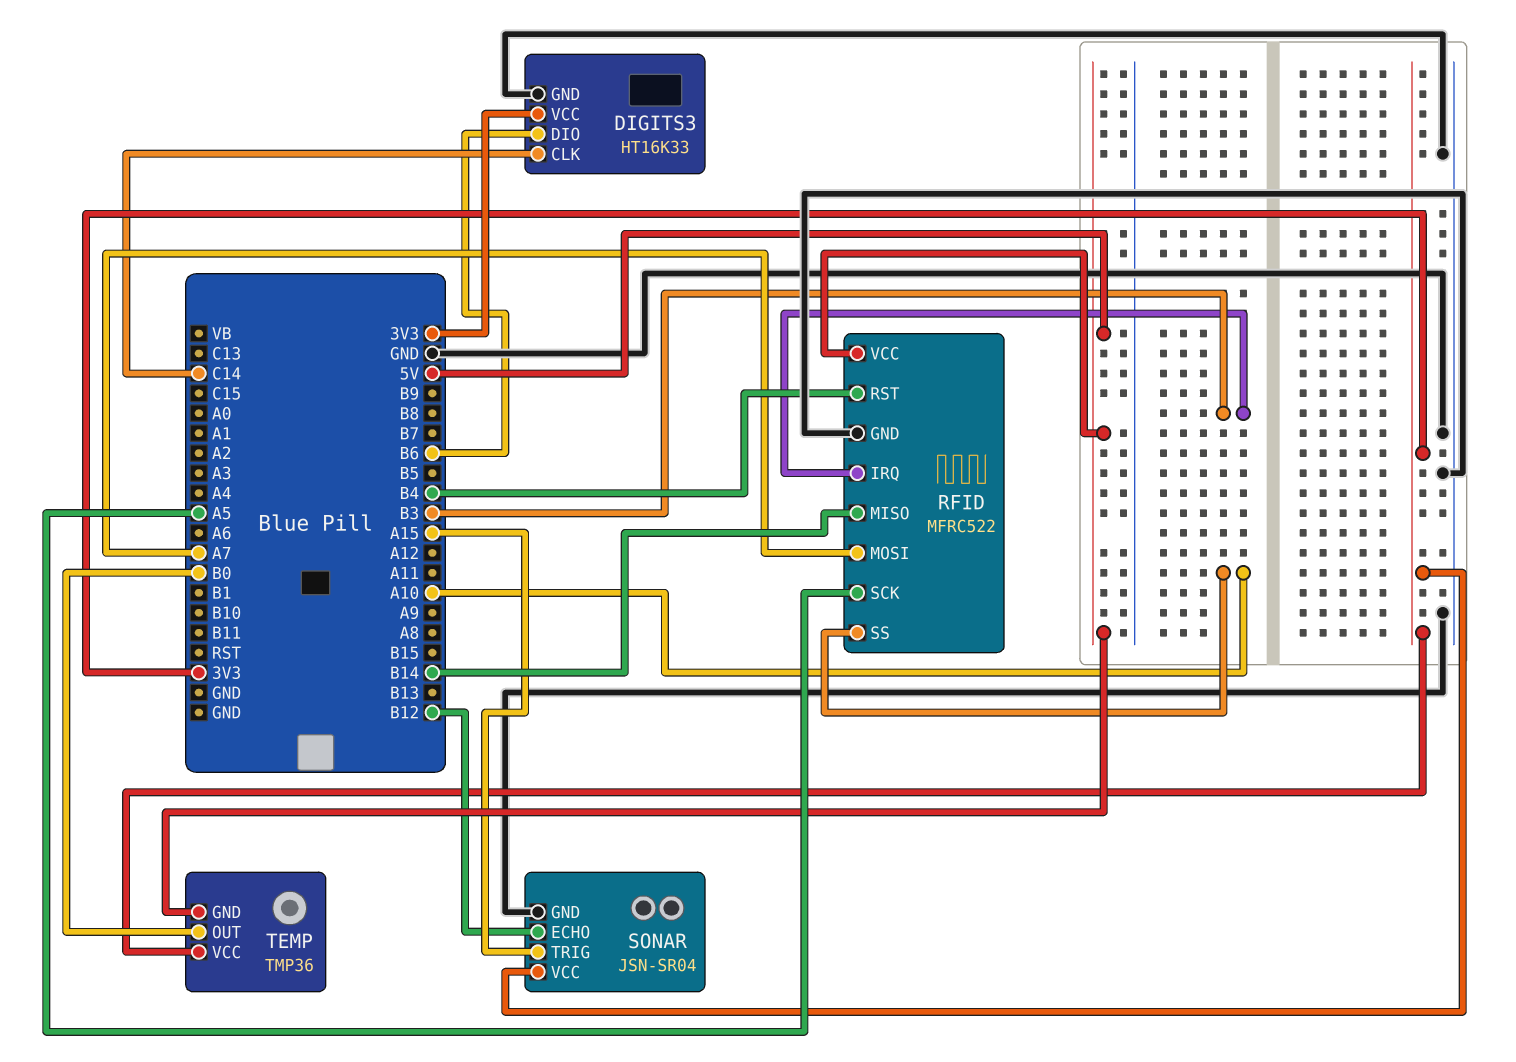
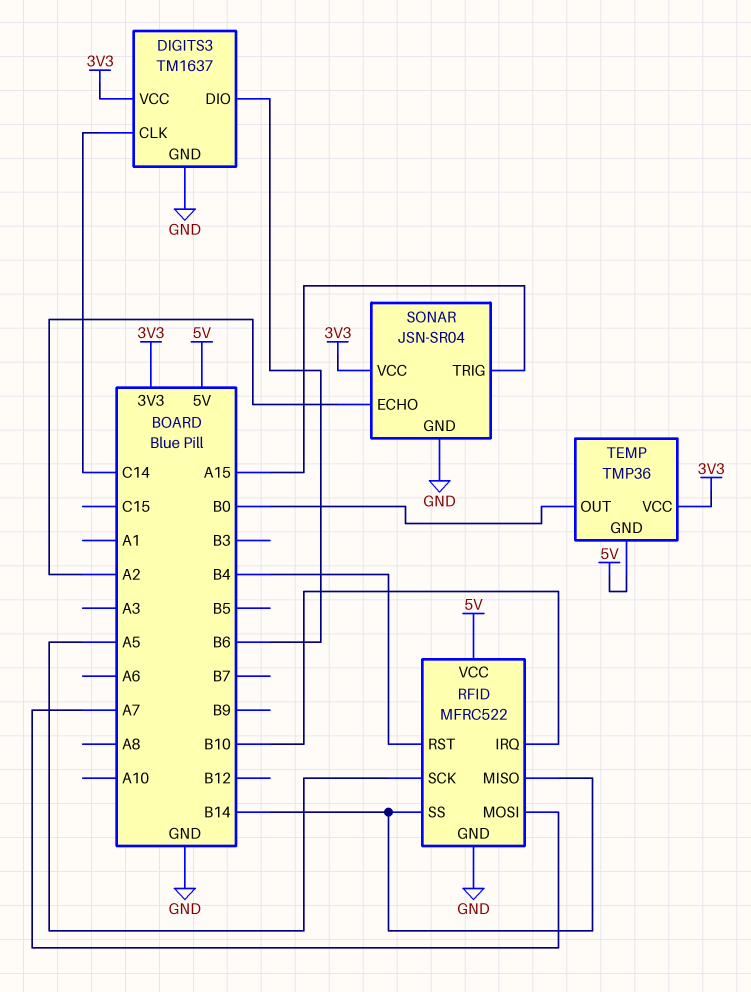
DIGITS3: HT16K33 -> TM1637
RFID pin IRQ: B3 -> B10
RFID pin SS: A10 -> B14
SONAR pin ECHO: B12 -> A2

